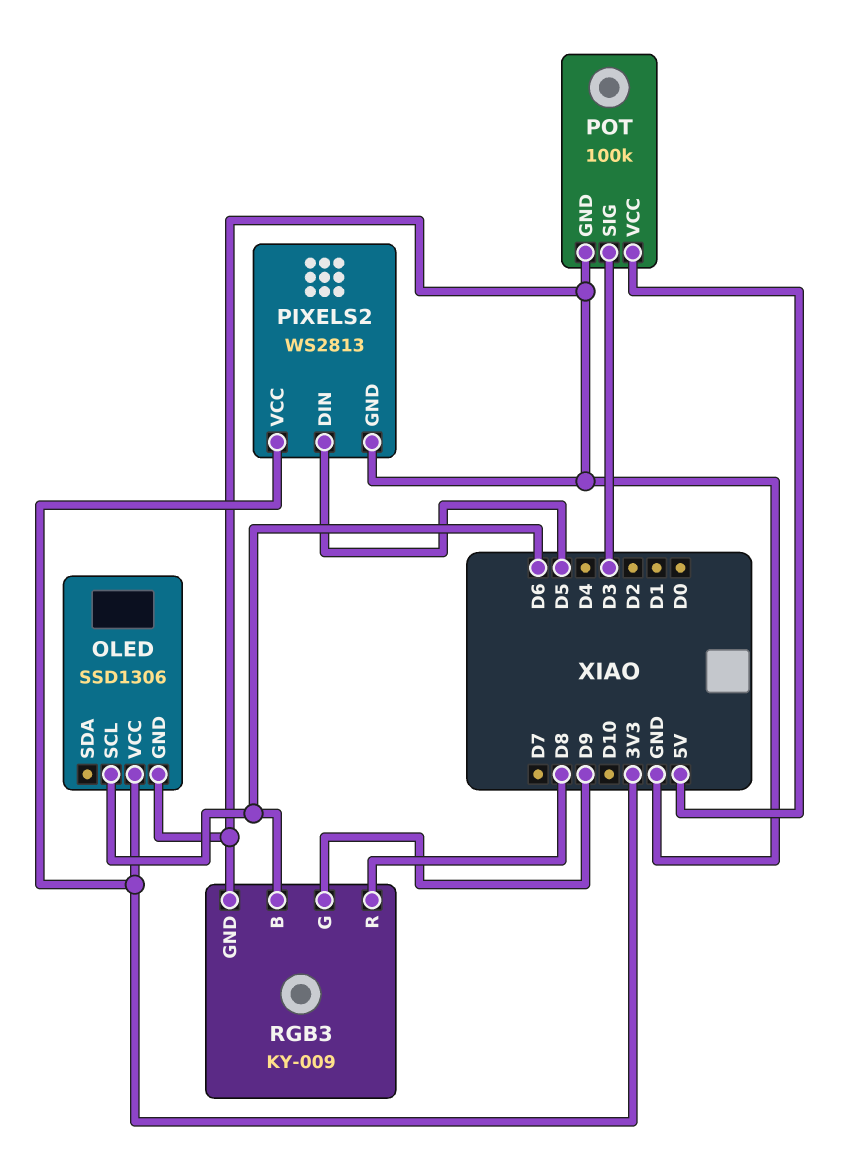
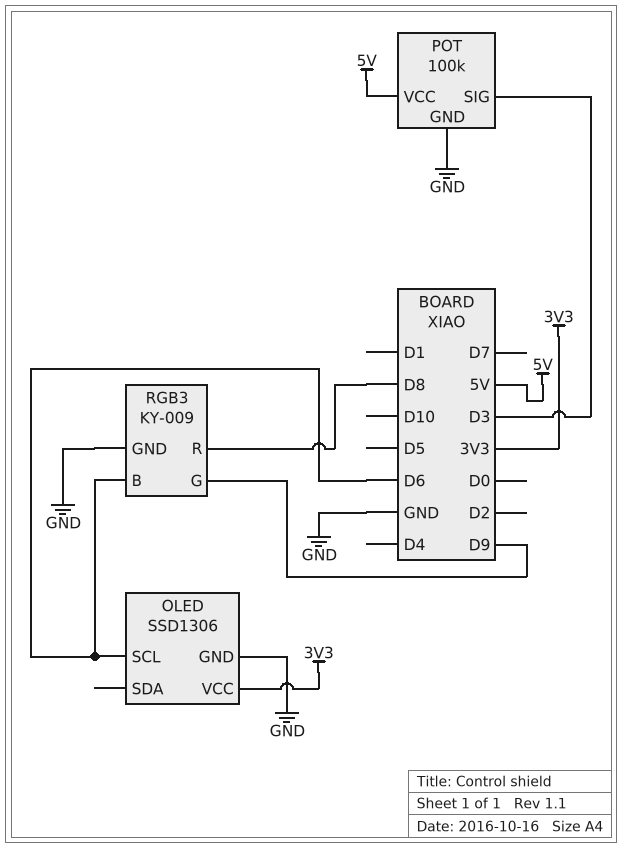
PIXELS2: WS2813 -> none
PIXELS2 pin DIN: D5 -> none
PIXELS2 pin GND: GND -> none
PIXELS2 pin VCC: 3V3 -> none

